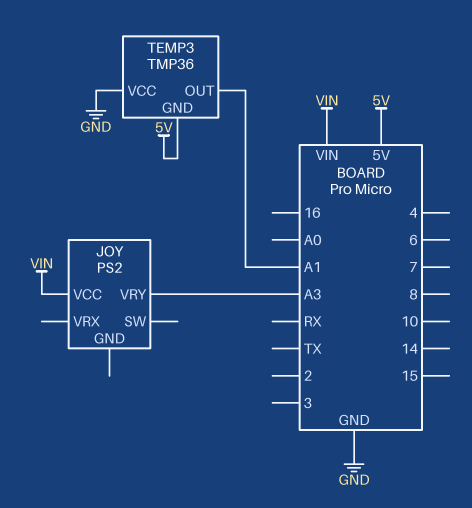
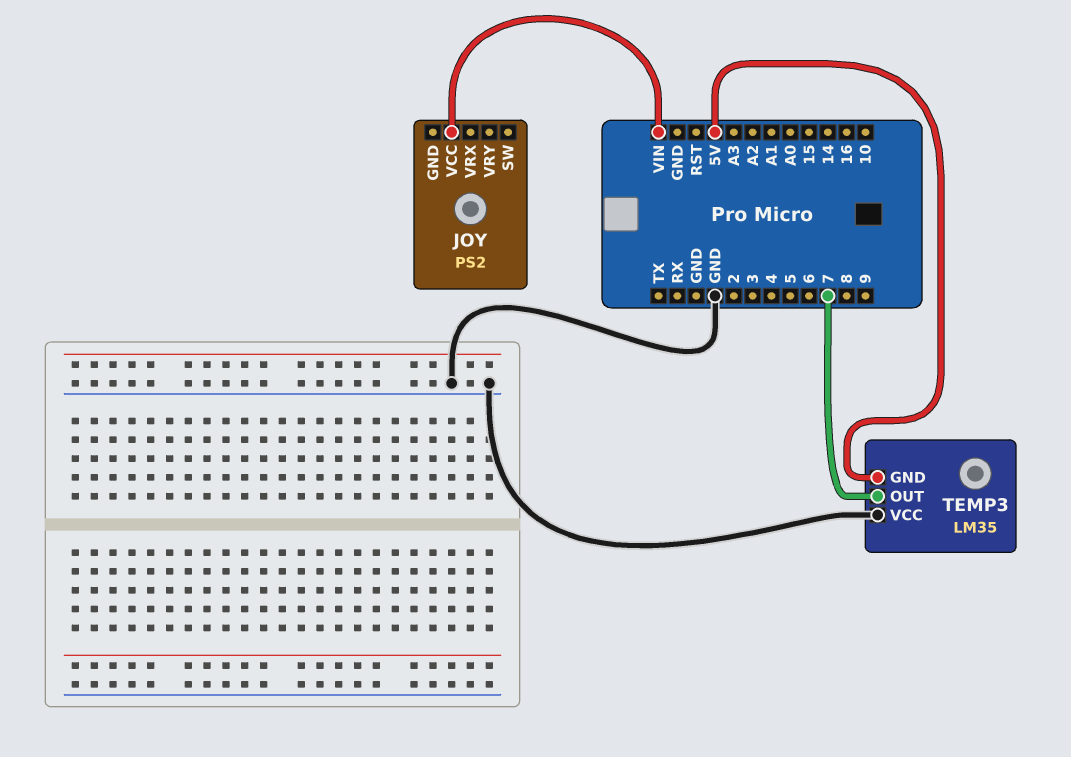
JOY pin VRY: A3 -> none
TEMP3: TMP36 -> LM35
TEMP3 pin OUT: A1 -> 7

